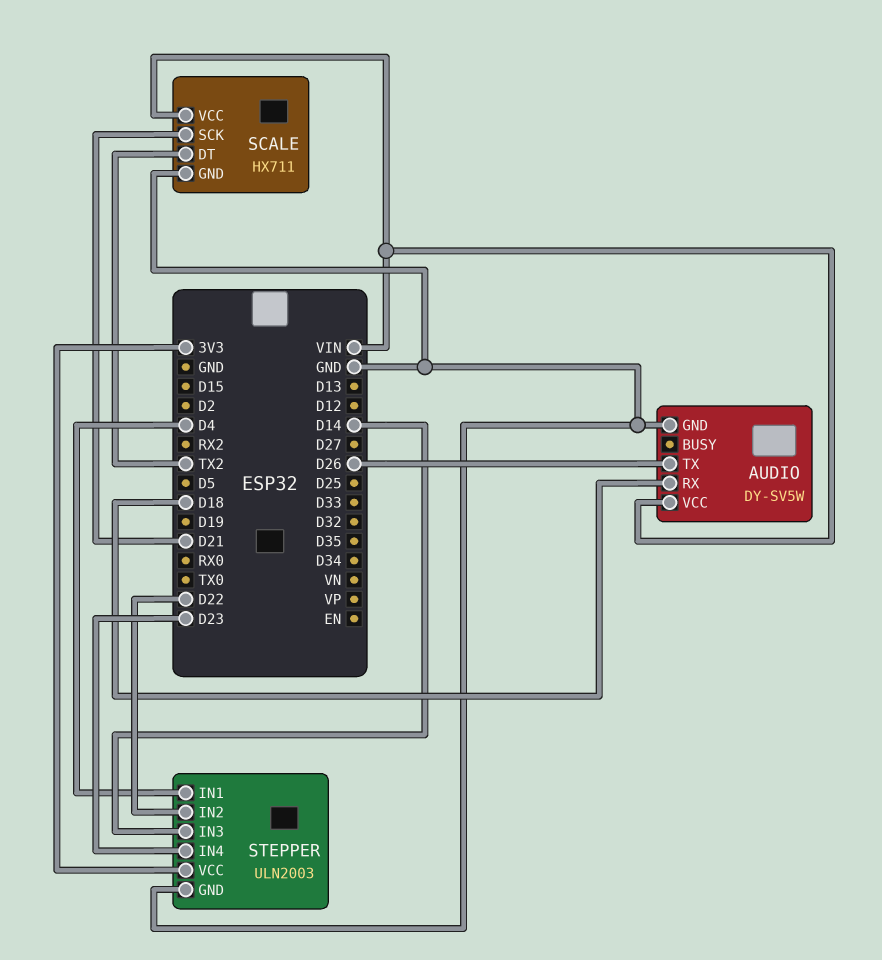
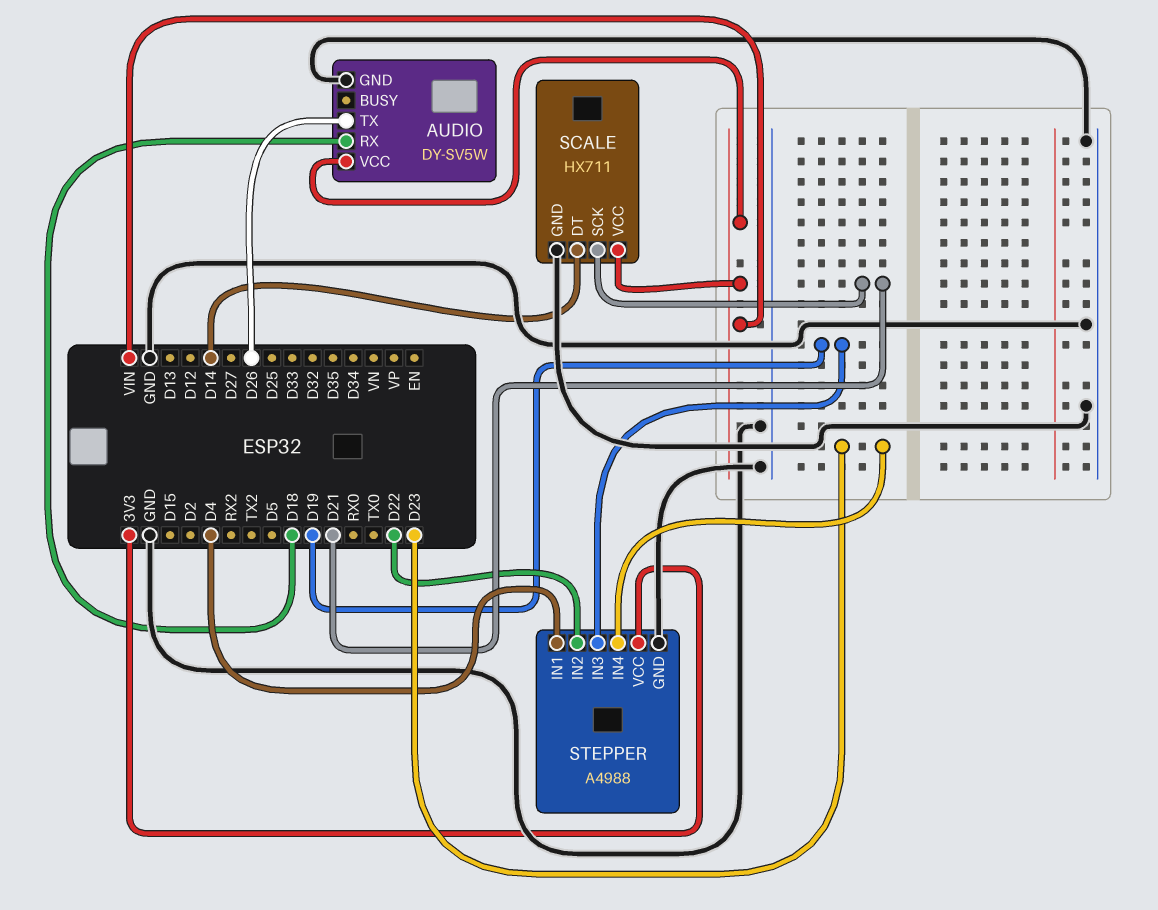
SCALE pin DT: TX2 -> D14
STEPPER: ULN2003 -> A4988
STEPPER pin IN3: D14 -> D19

